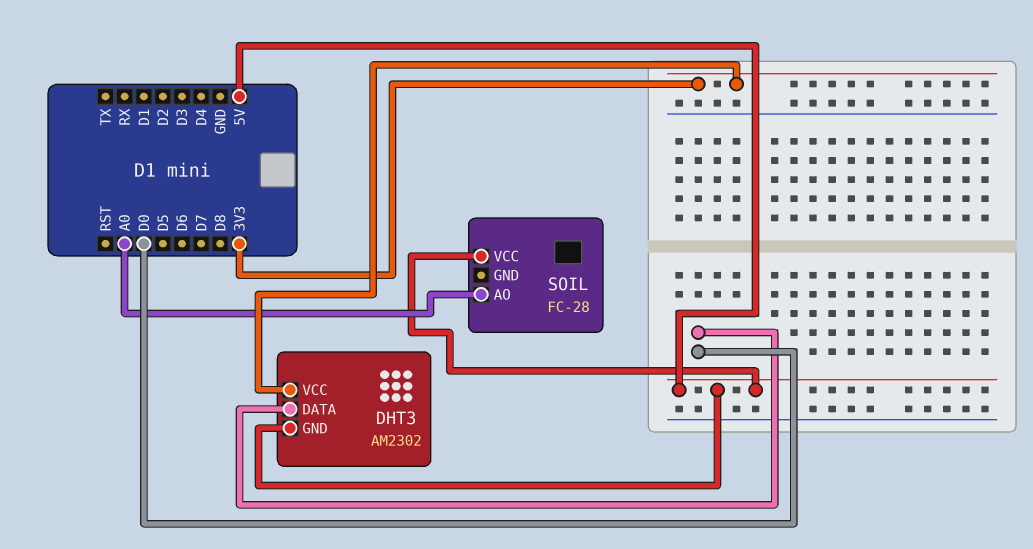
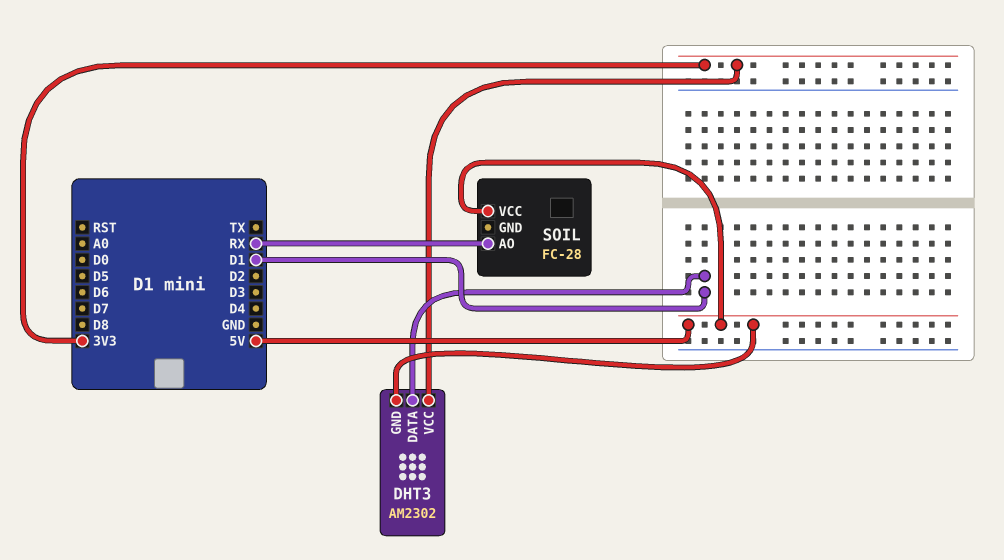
DHT3 pin DATA: D0 -> D1
SOIL pin AO: A0 -> RX

